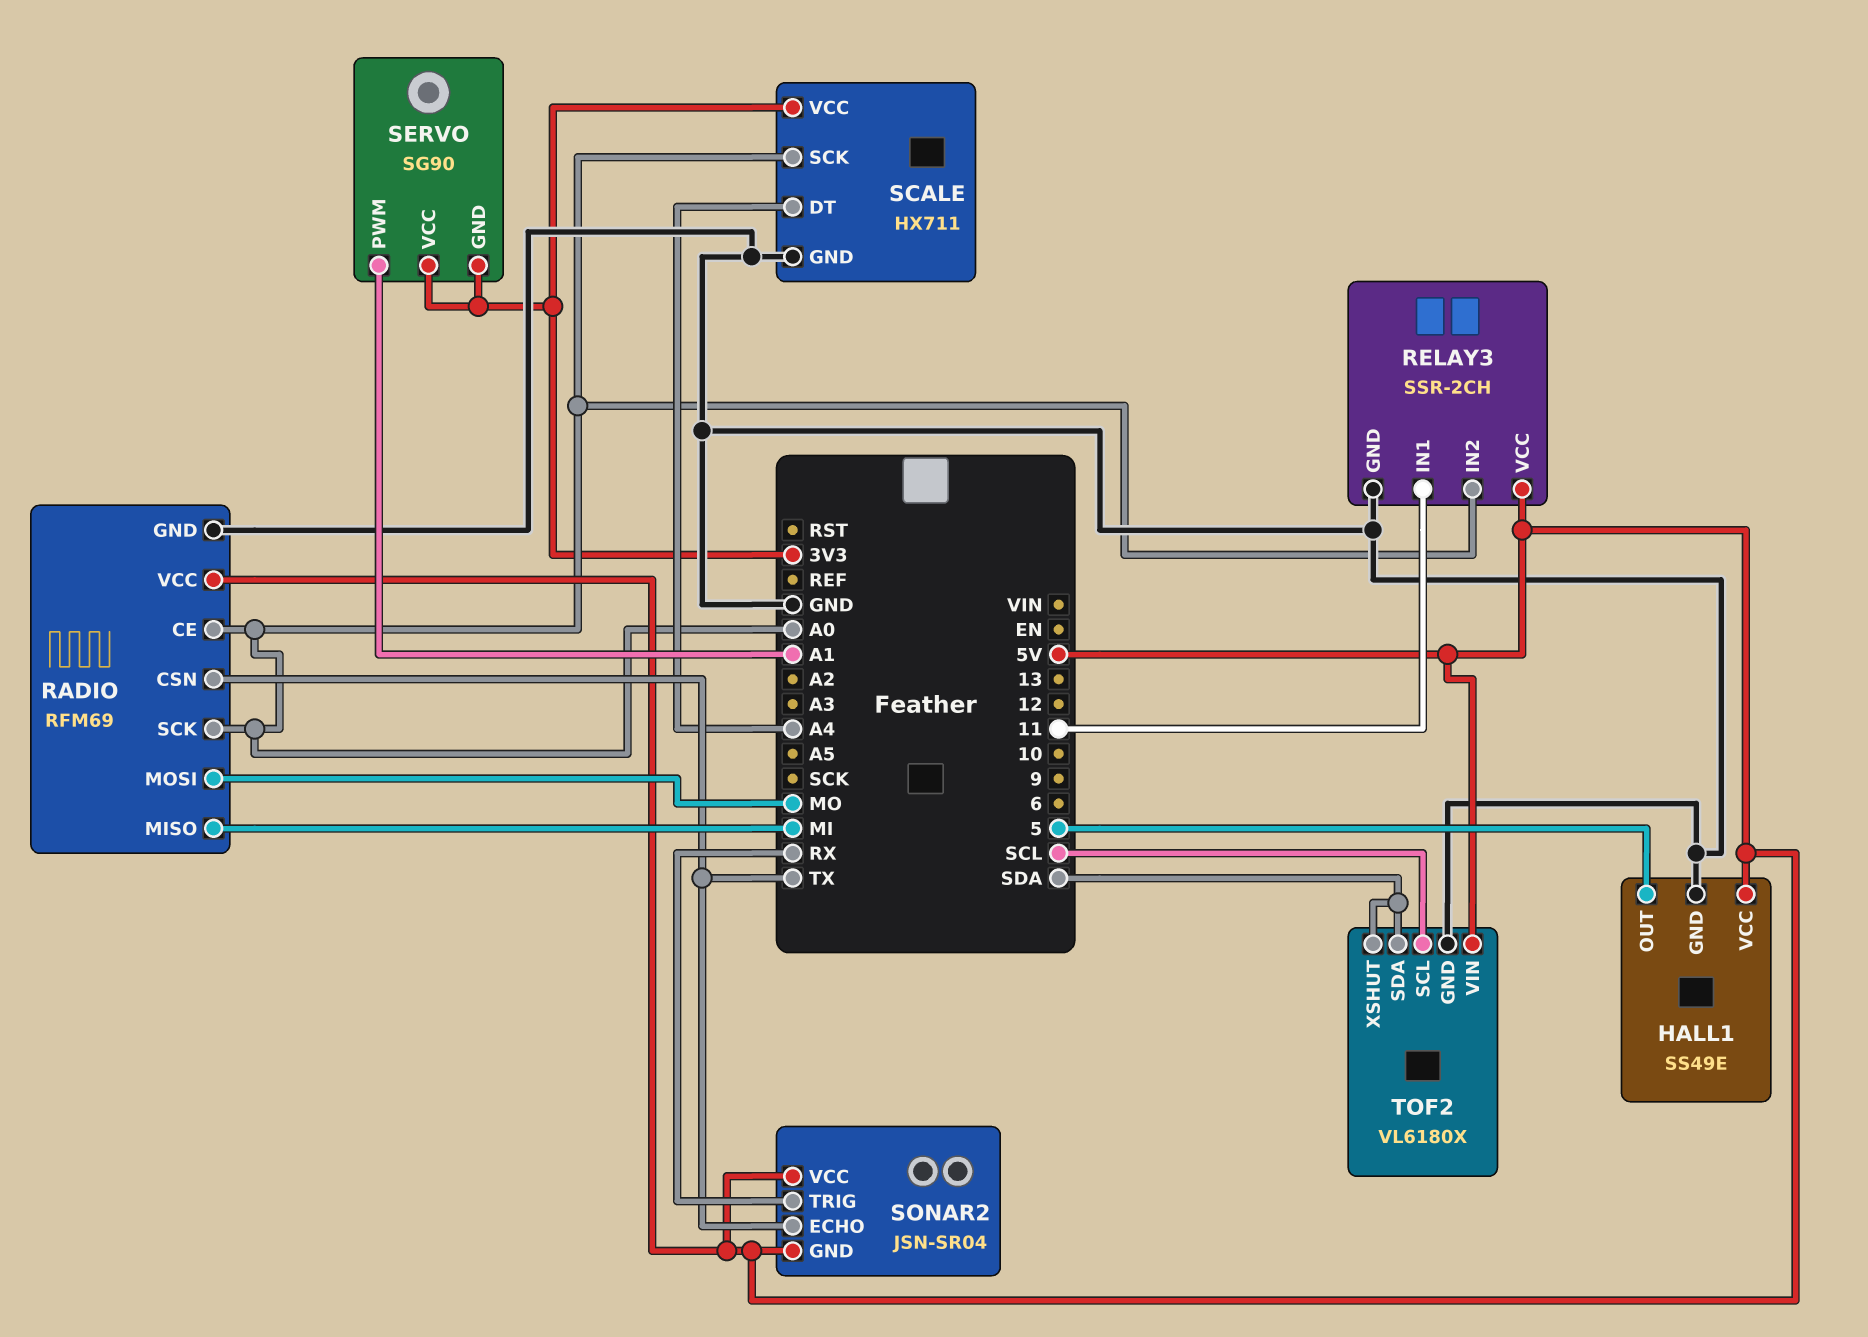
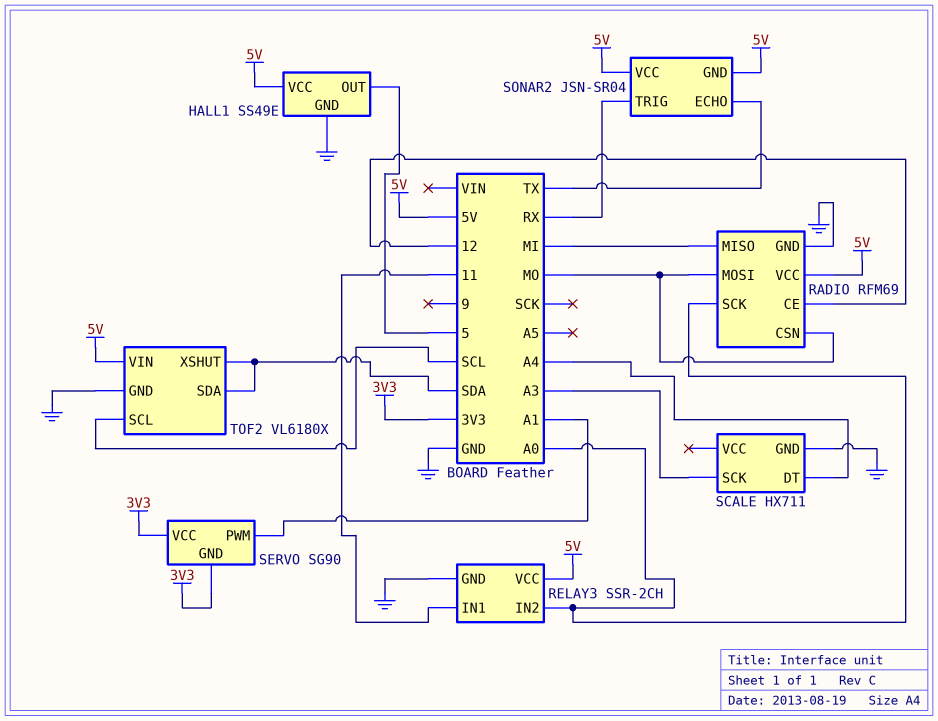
RADIO pin CE: A0 -> 12
RADIO pin CSN: TX -> MO
SCALE pin SCK: A0 -> A3
SCALE pin VCC: 3V3 -> none

